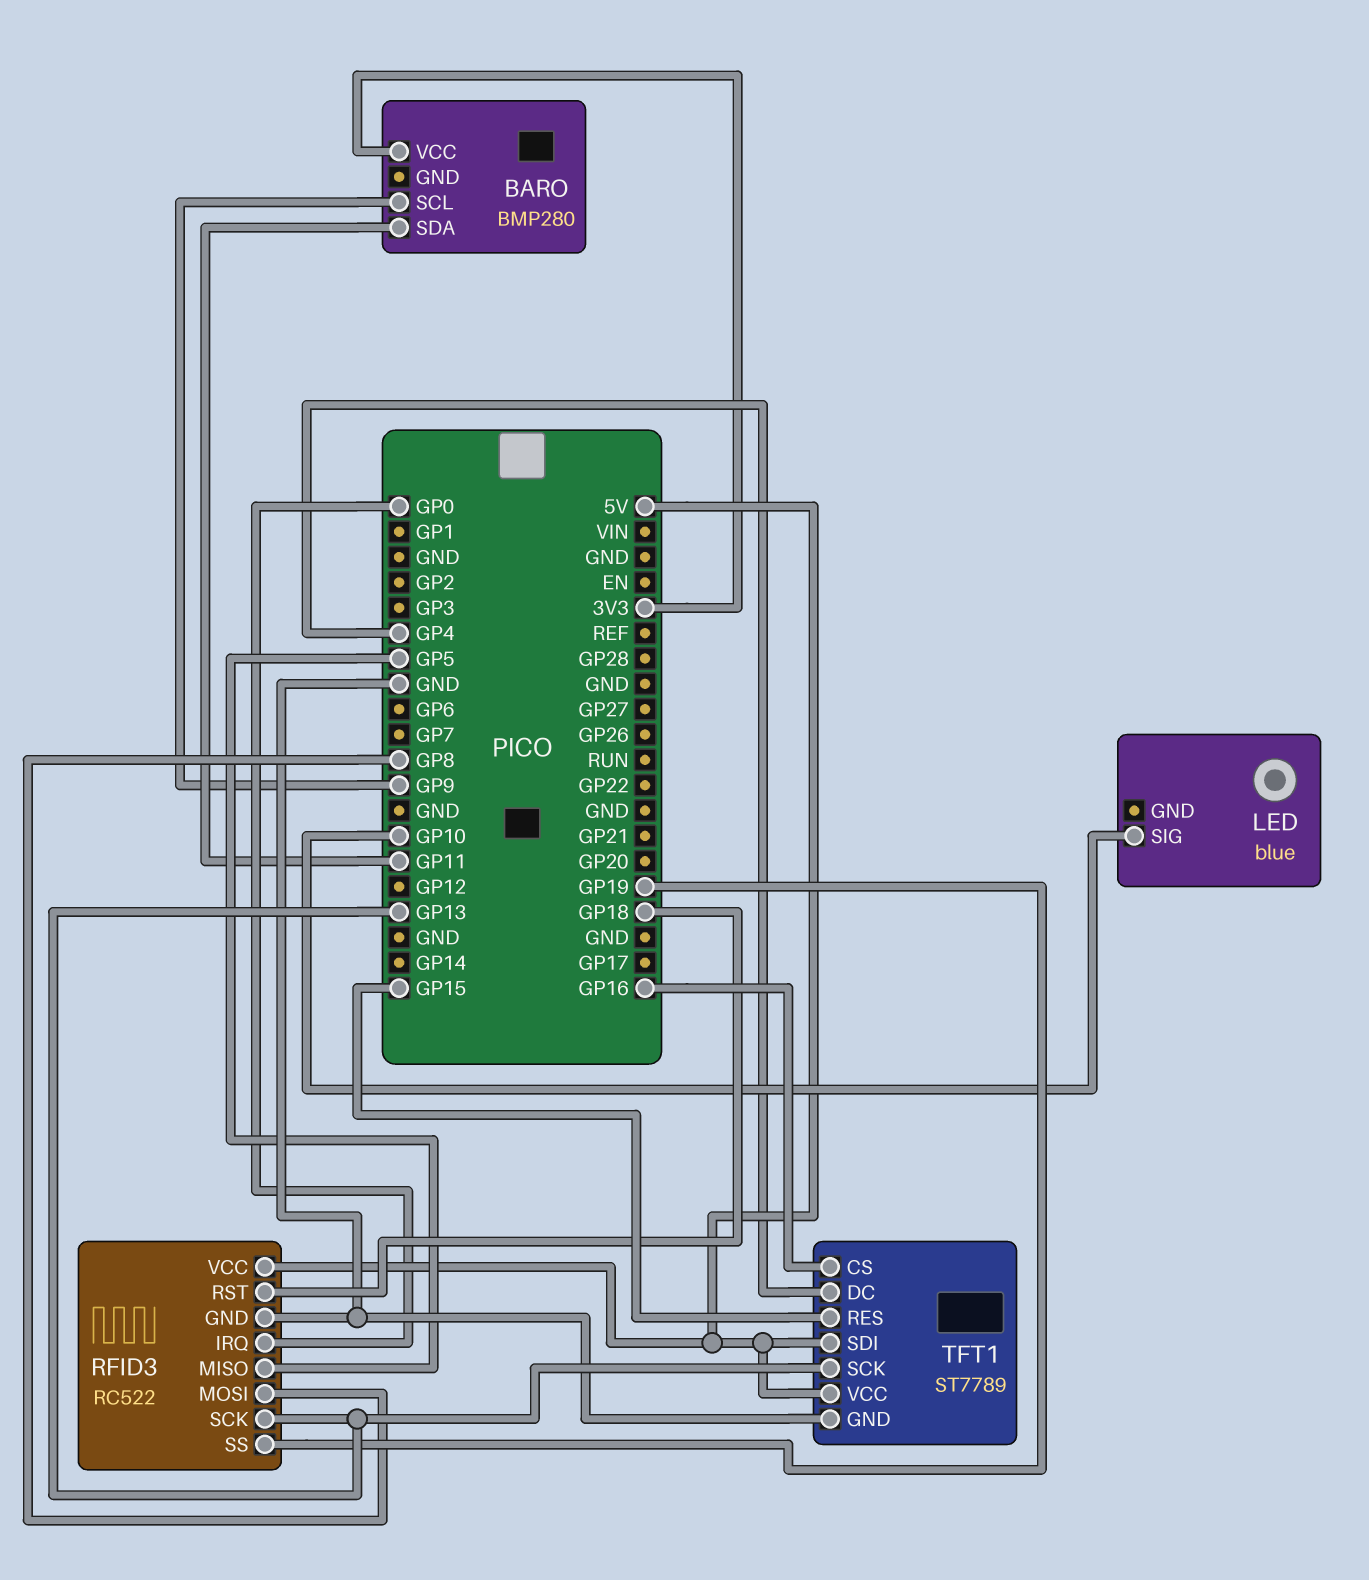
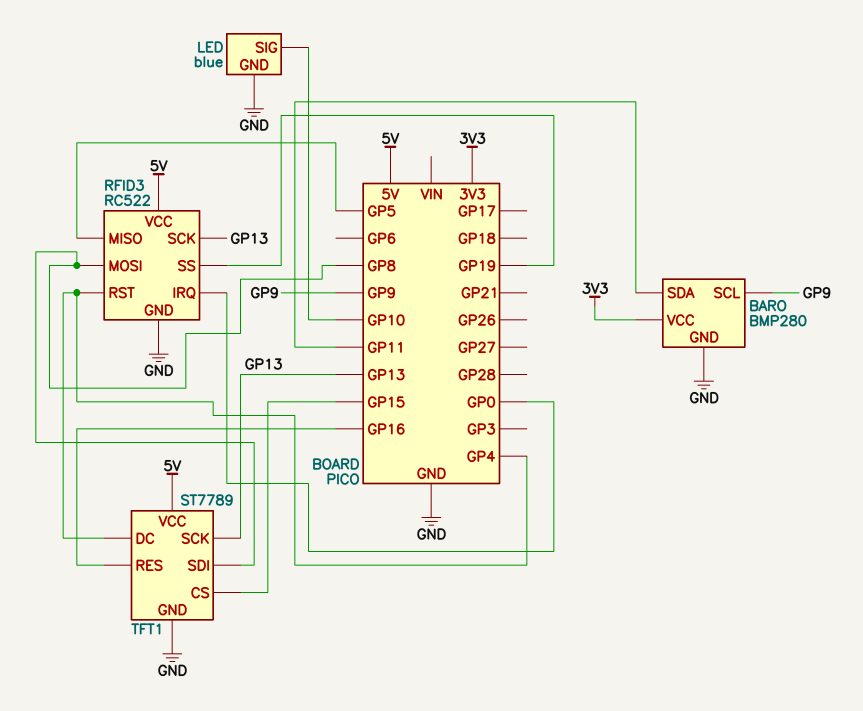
BARO pin GND: none -> GND
LED pin GND: none -> GND
RFID3 pin RST: GP18 -> GP4
TFT1 pin CS: GP16 -> GP15
TFT1 pin RES: GP15 -> GP16
TFT1 pin SDI: 5V -> GP8

